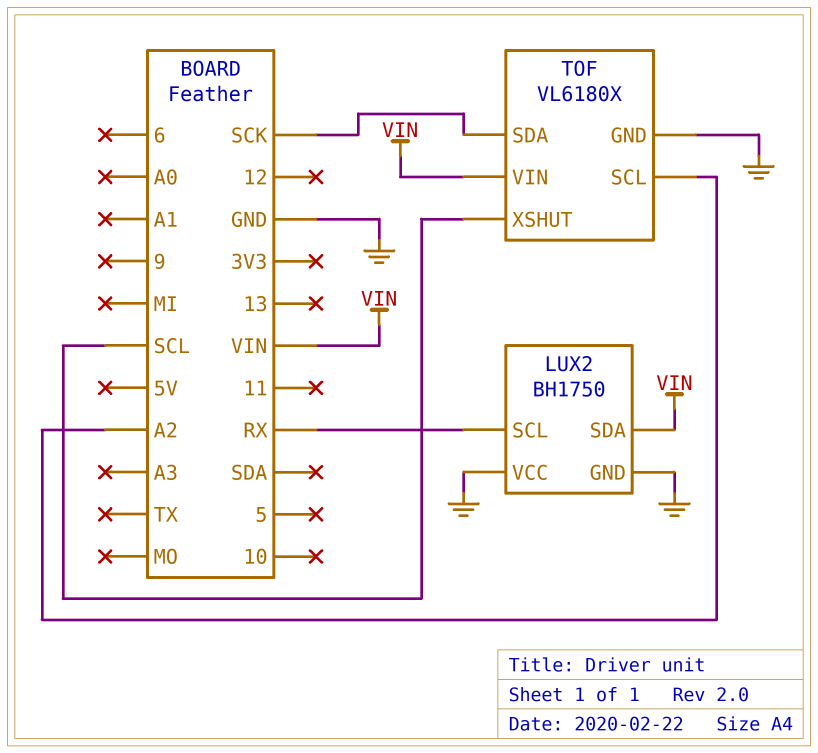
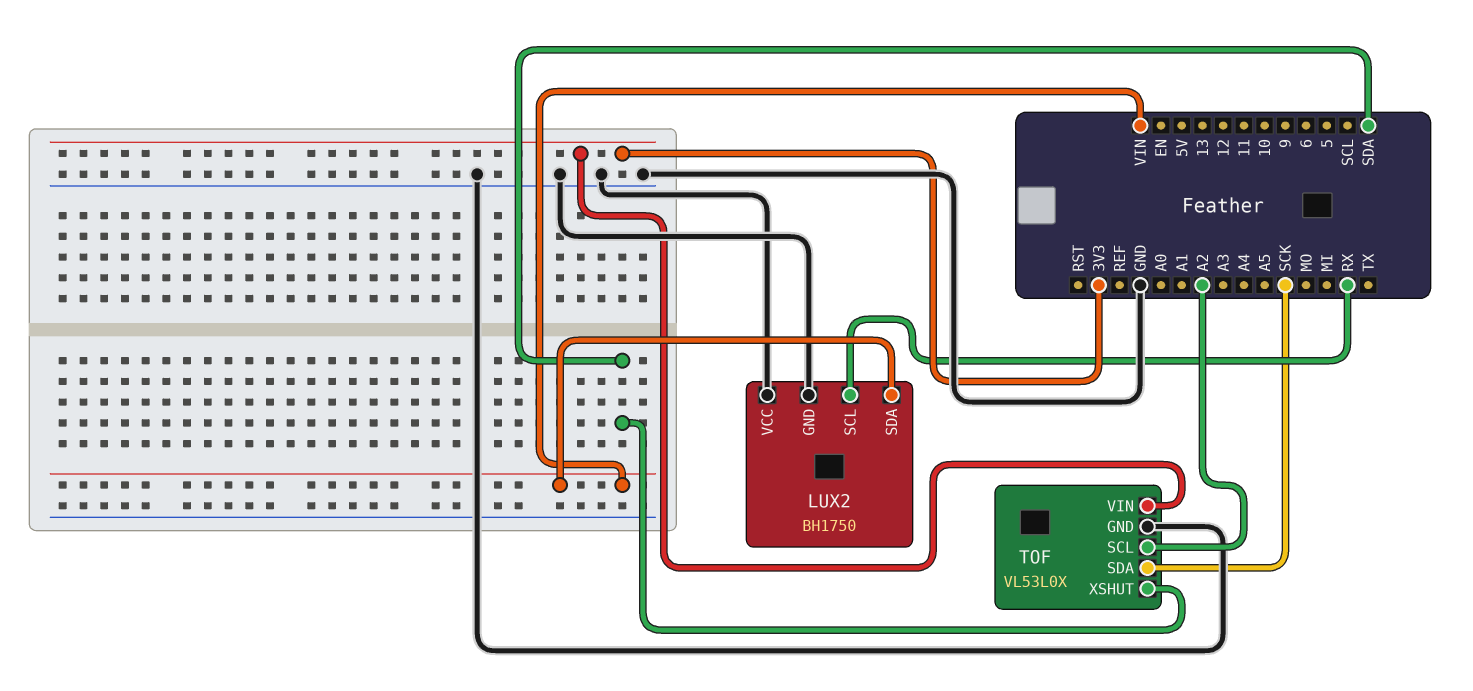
TOF: VL6180X -> VL53L0X
TOF pin VIN: VIN -> 3V3
TOF pin XSHUT: SCL -> SDA

